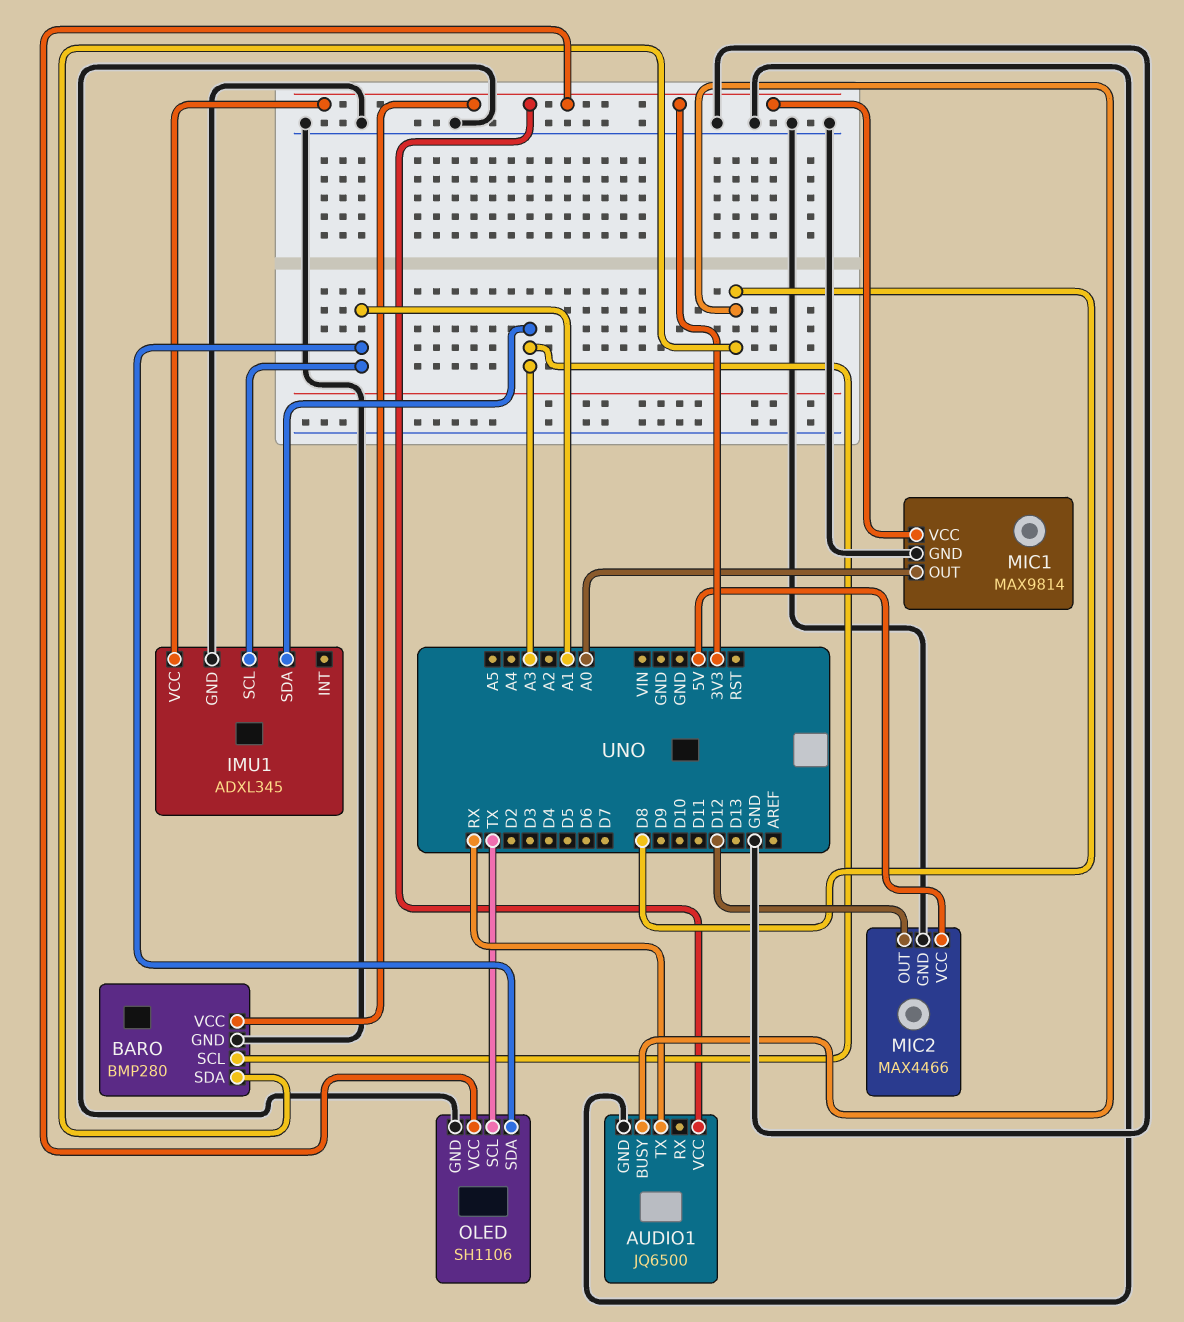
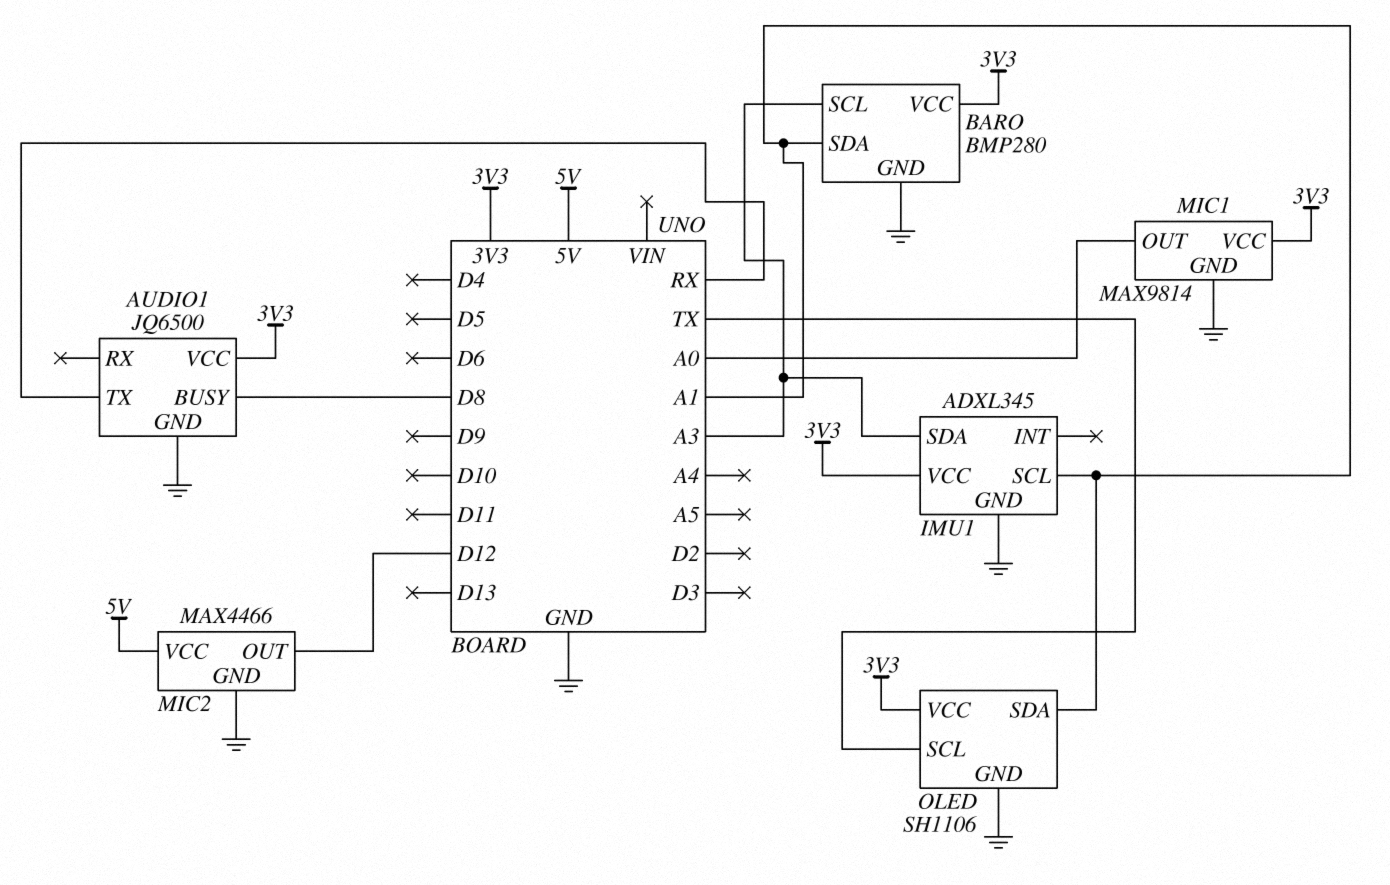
BARO pin SDA: D8 -> A1

